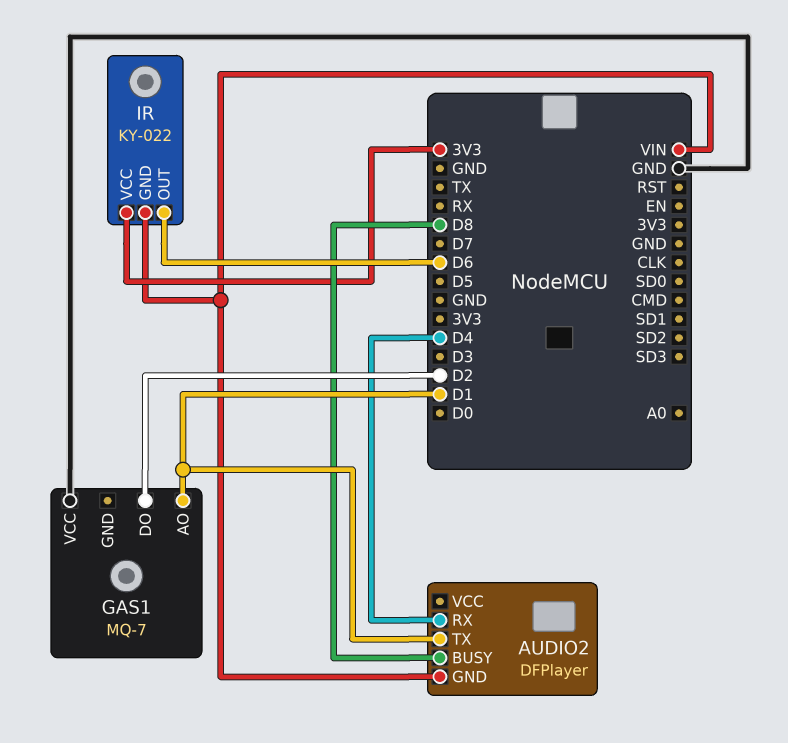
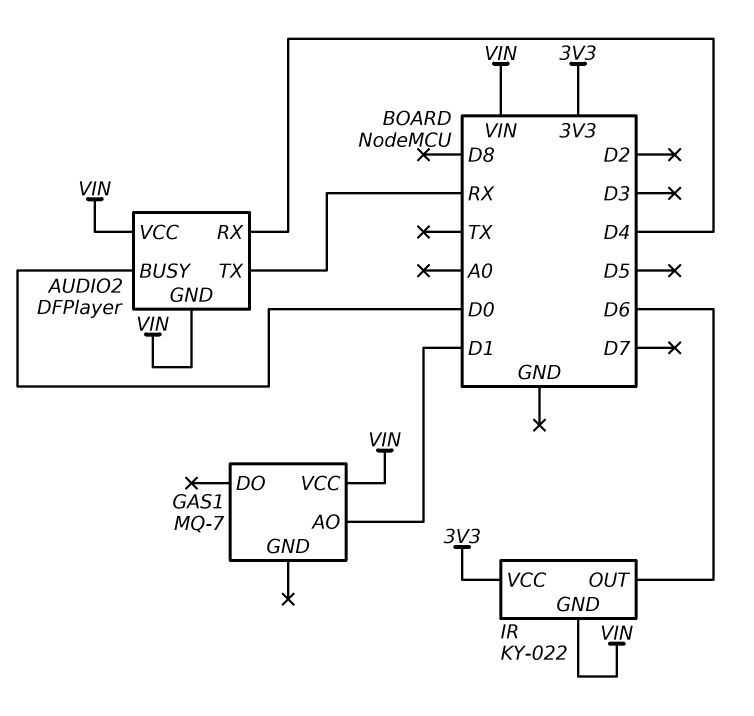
AUDIO2 pin BUSY: D8 -> D0
AUDIO2 pin TX: D1 -> RX
AUDIO2 pin VCC: none -> VIN
GAS1 pin DO: D2 -> none
GAS1 pin VCC: GND -> VIN

